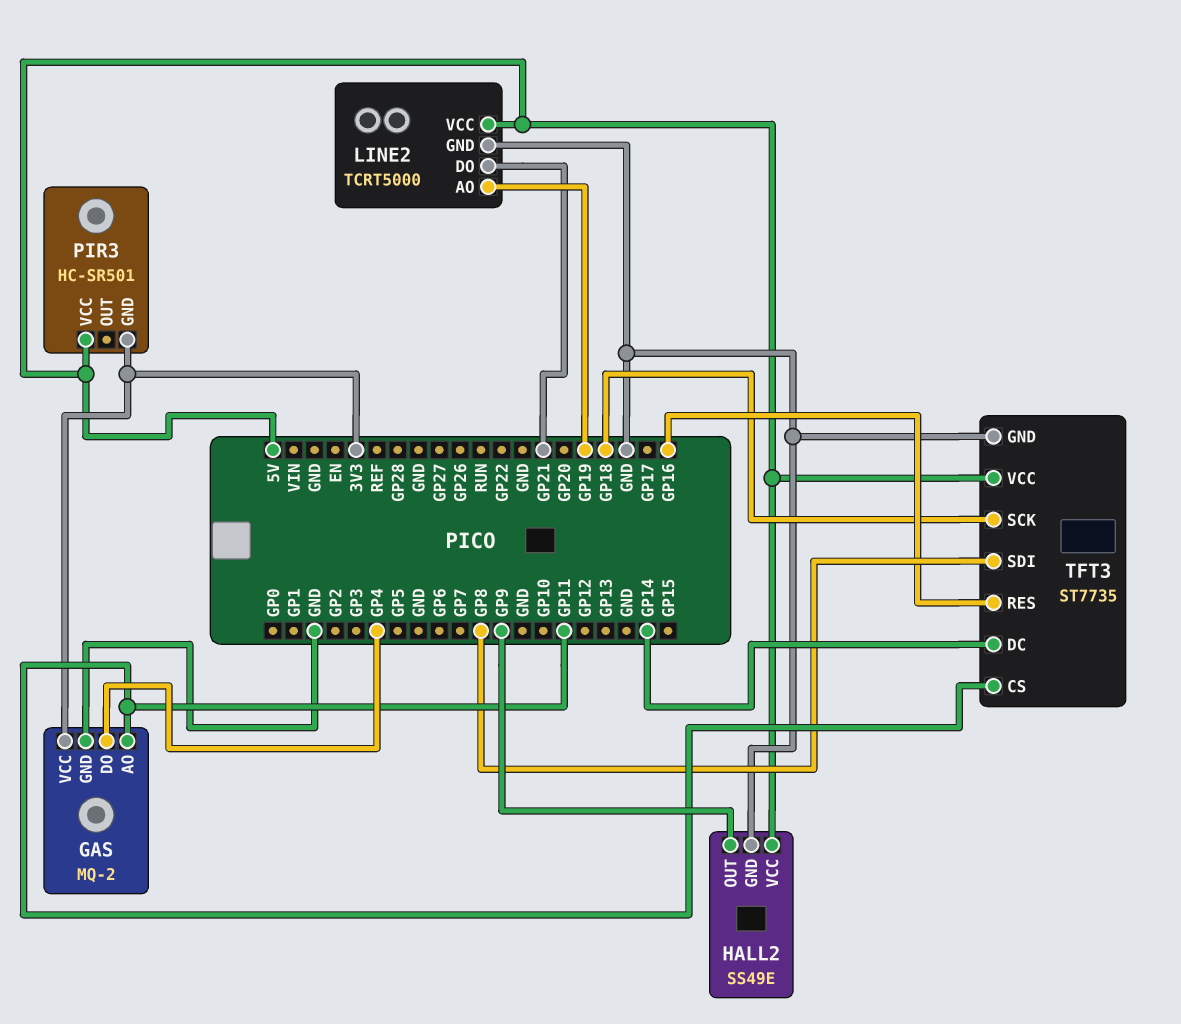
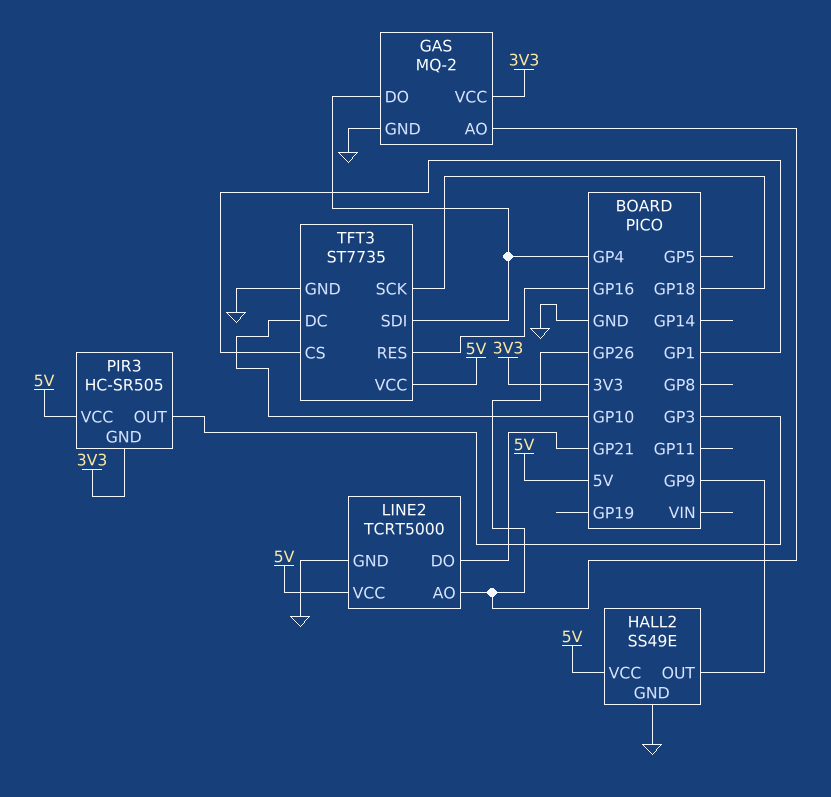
GAS pin AO: GP11 -> GP26
LINE2 pin AO: GP19 -> GP26
PIR3: HC-SR501 -> HC-SR505
PIR3 pin OUT: none -> GP3
TFT3 pin CS: GP11 -> GP1
TFT3 pin DC: GP14 -> GP10
TFT3 pin SDI: GP8 -> GP4

